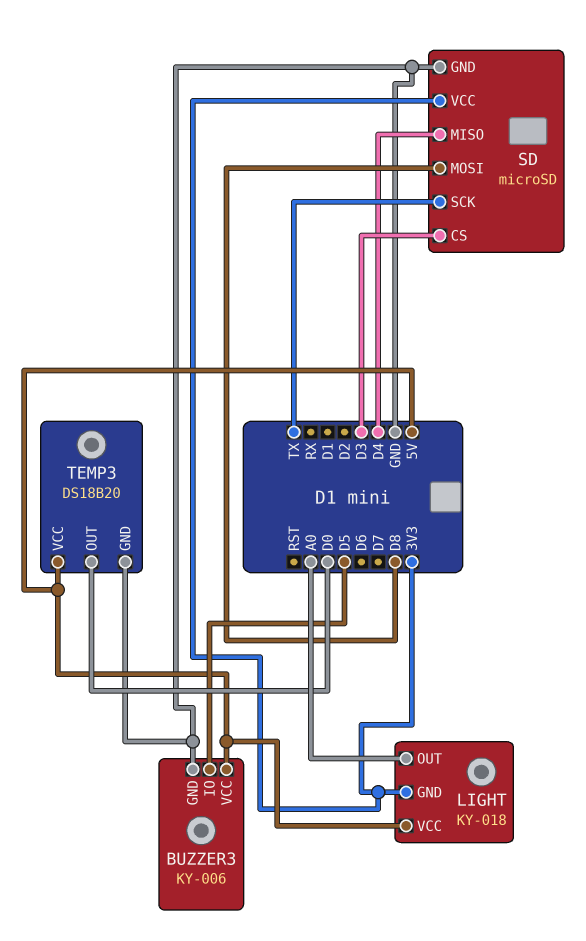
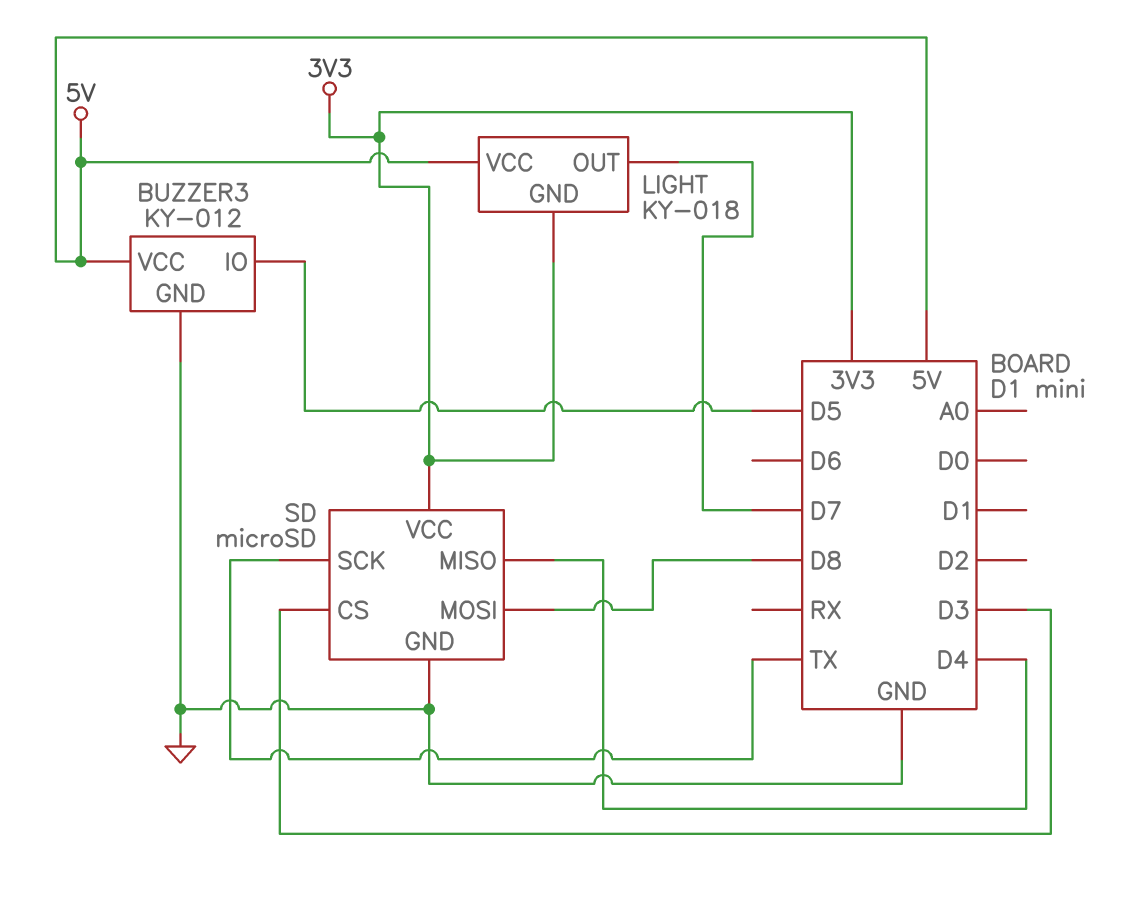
BUZZER3: KY-006 -> KY-012
LIGHT pin OUT: A0 -> D7
TEMP3: DS18B20 -> none
TEMP3 pin GND: GND -> none
TEMP3 pin OUT: D0 -> none
TEMP3 pin VCC: 5V -> none

